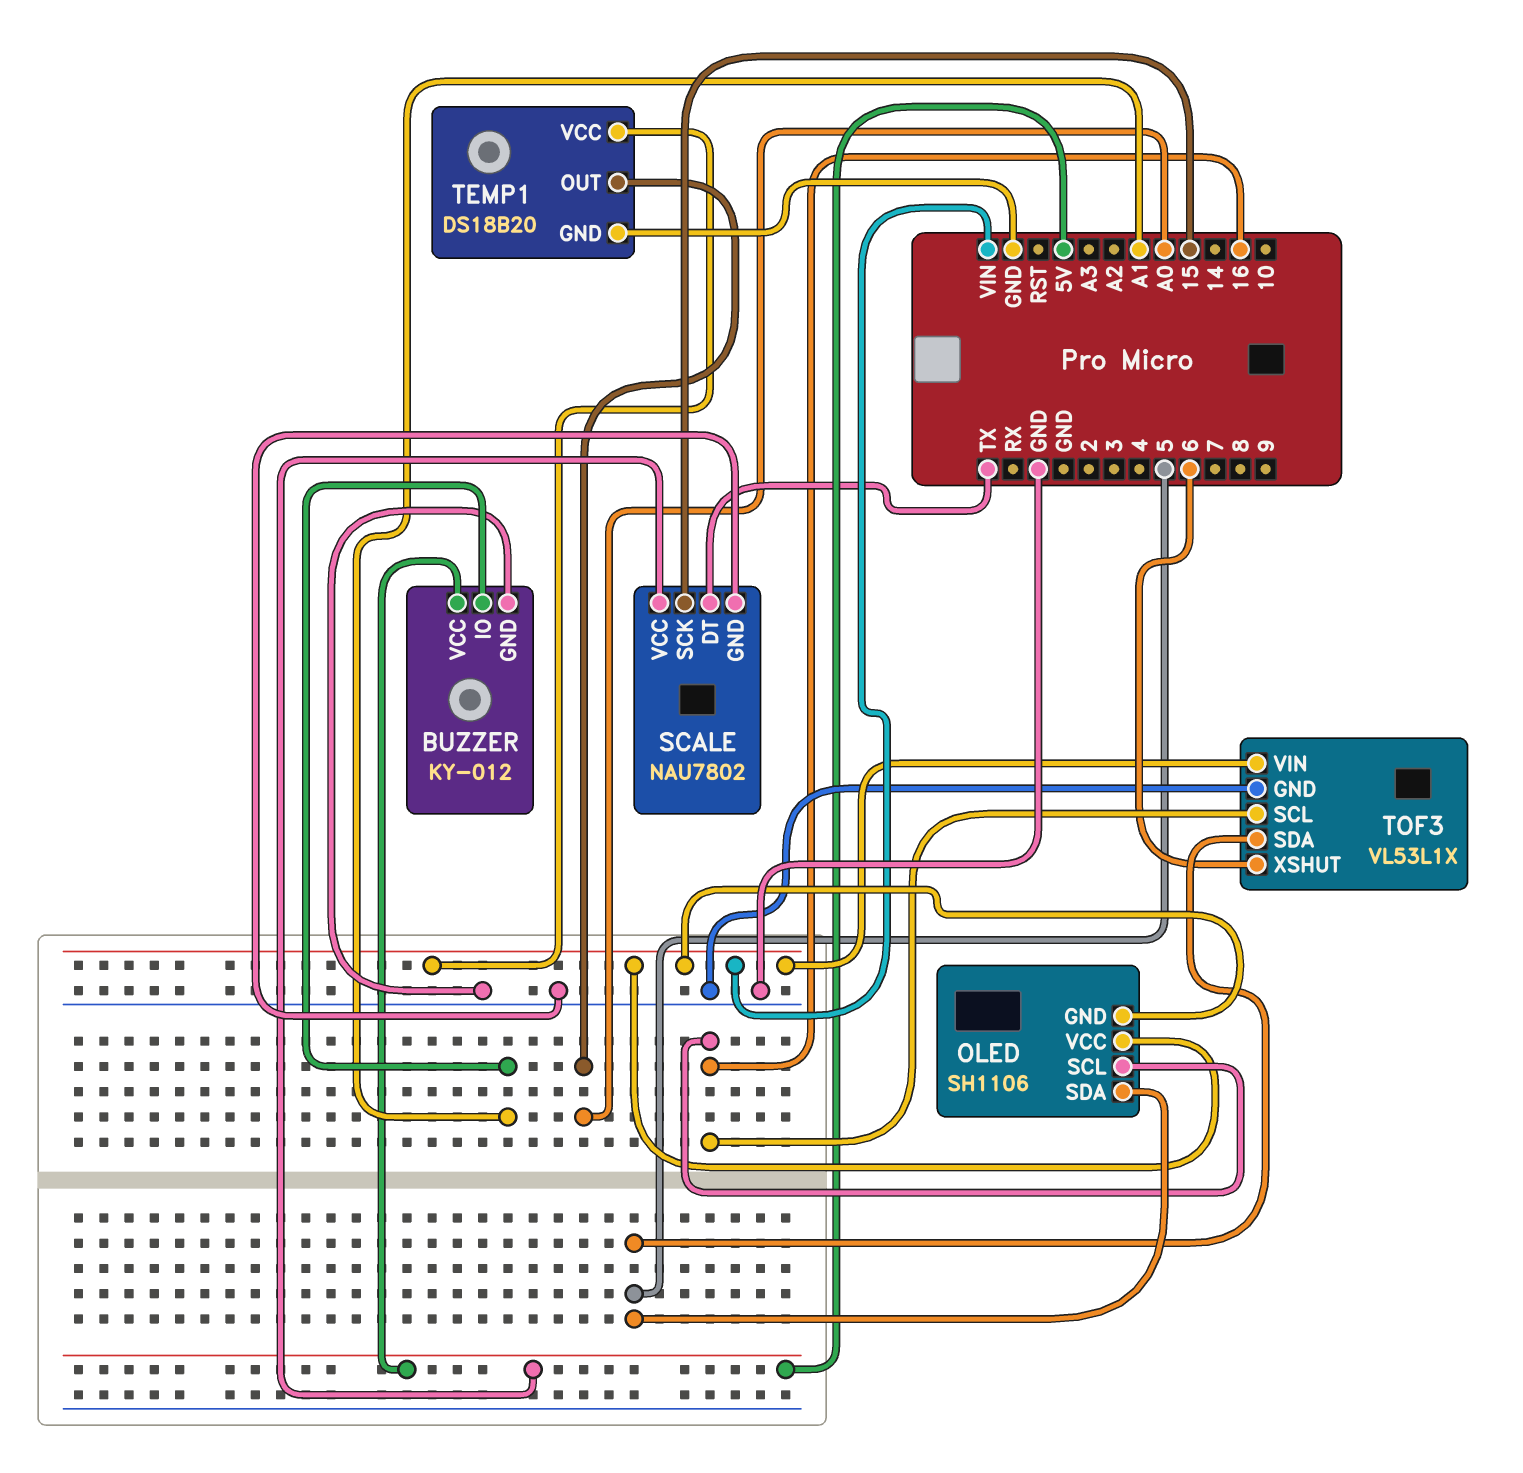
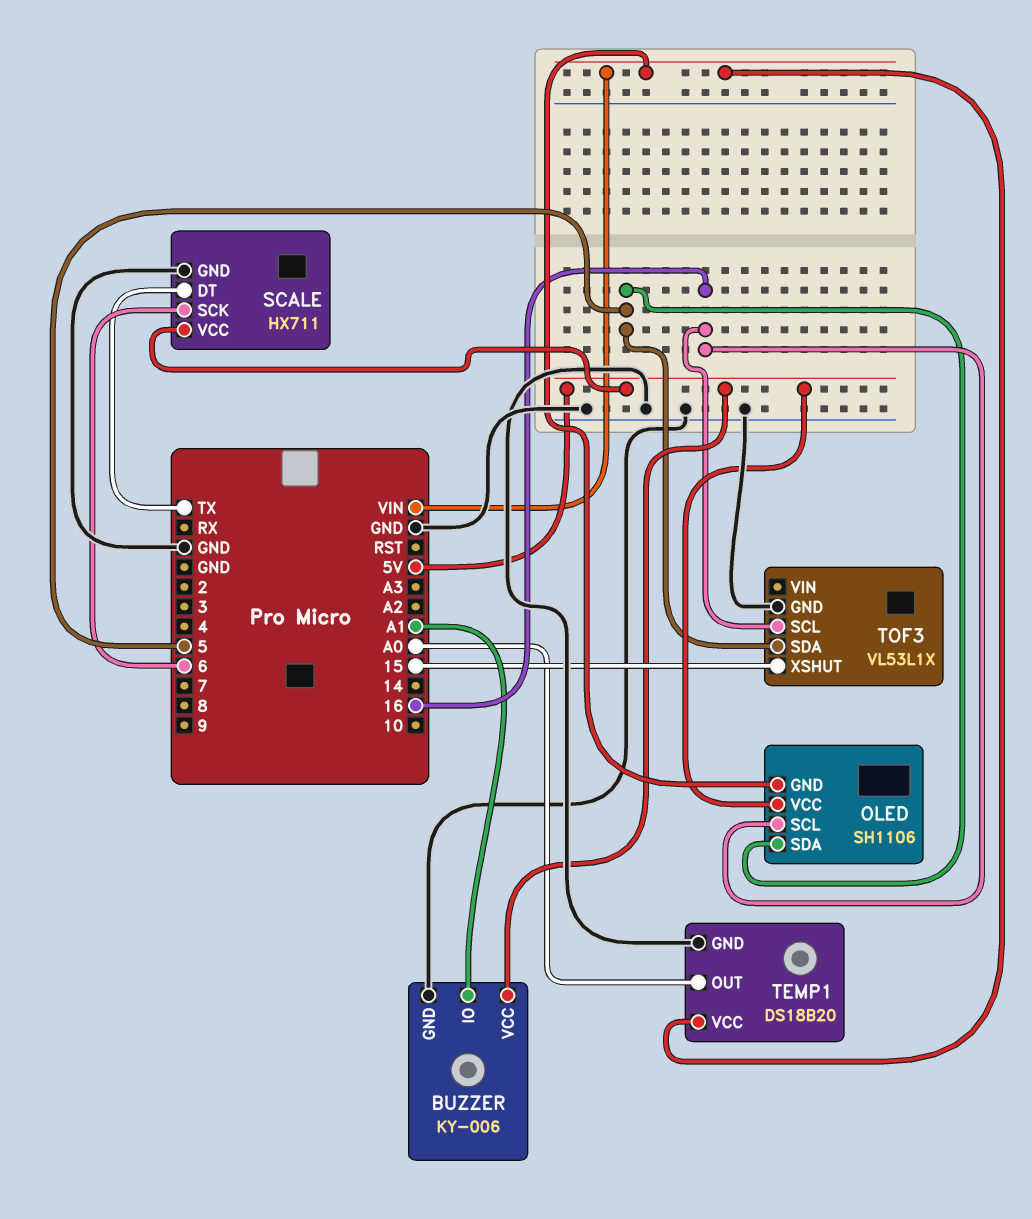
BUZZER: KY-012 -> KY-006
OLED pin VCC: VIN -> 5V
SCALE: NAU7802 -> HX711
SCALE pin SCK: 15 -> 6
TOF3 pin VIN: VIN -> none
TOF3 pin XSHUT: 6 -> 15

